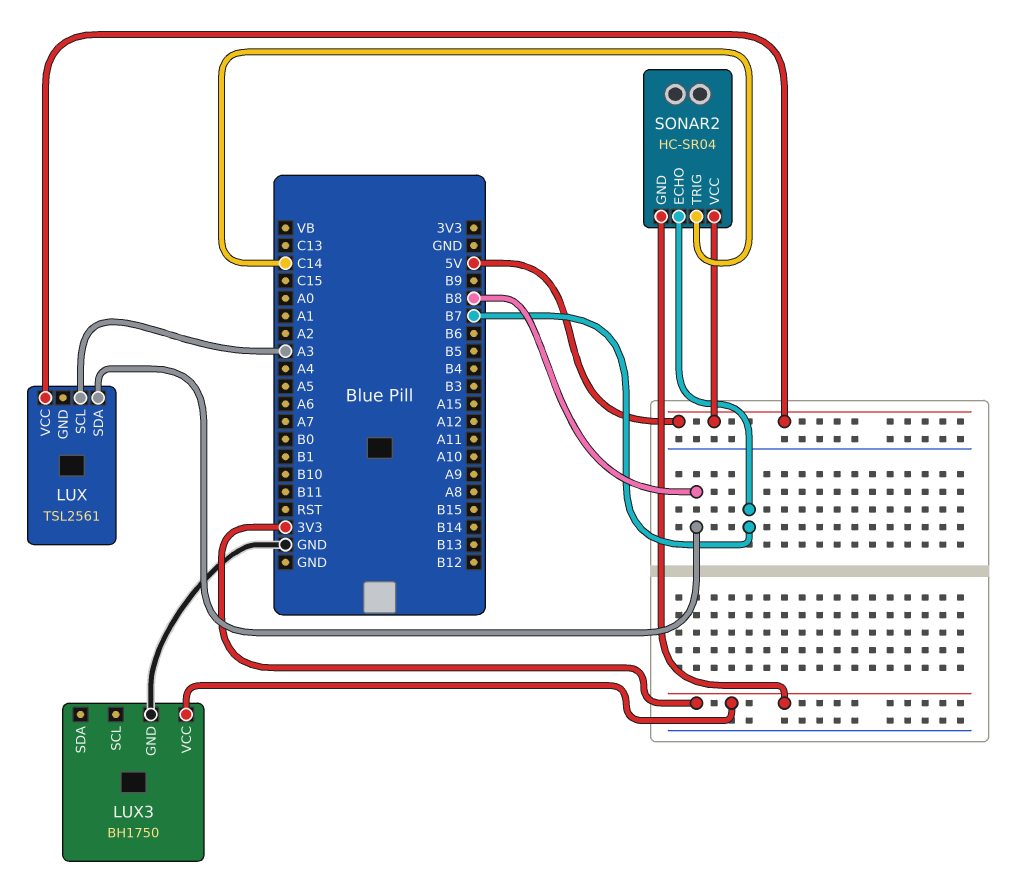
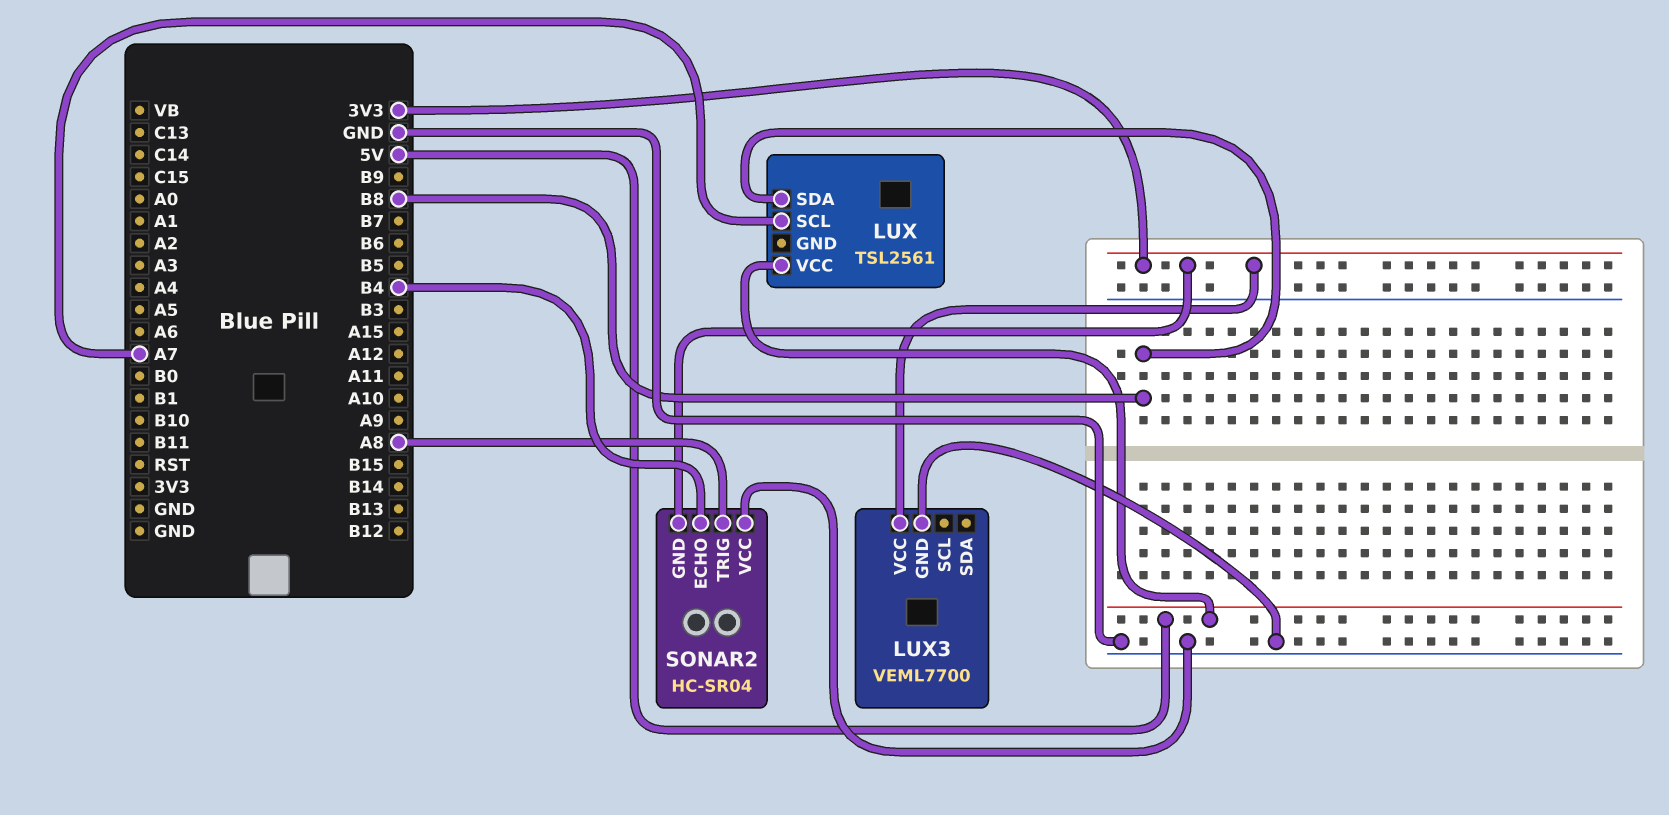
LUX pin SCL: A3 -> A7
LUX3: BH1750 -> VEML7700
SONAR2 pin ECHO: B7 -> B4
SONAR2 pin TRIG: C14 -> A8
SONAR2 pin VCC: 5V -> GND

